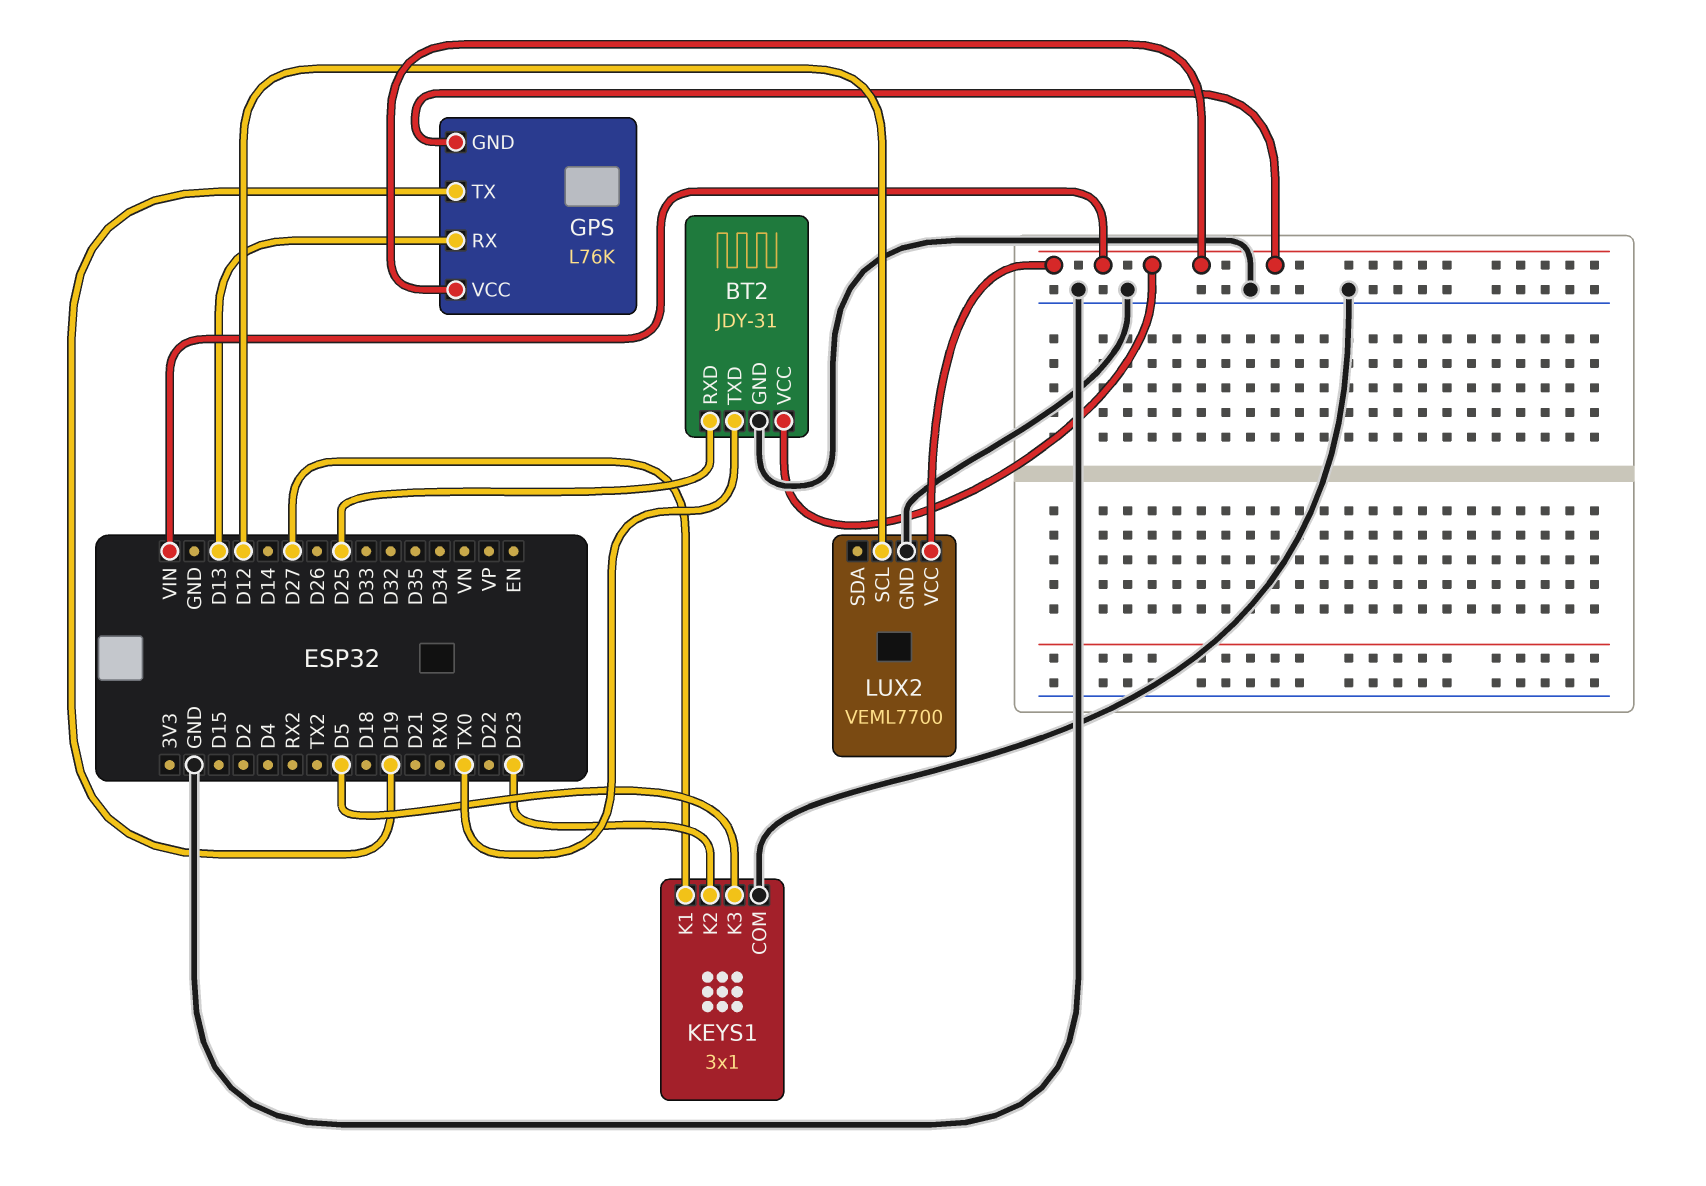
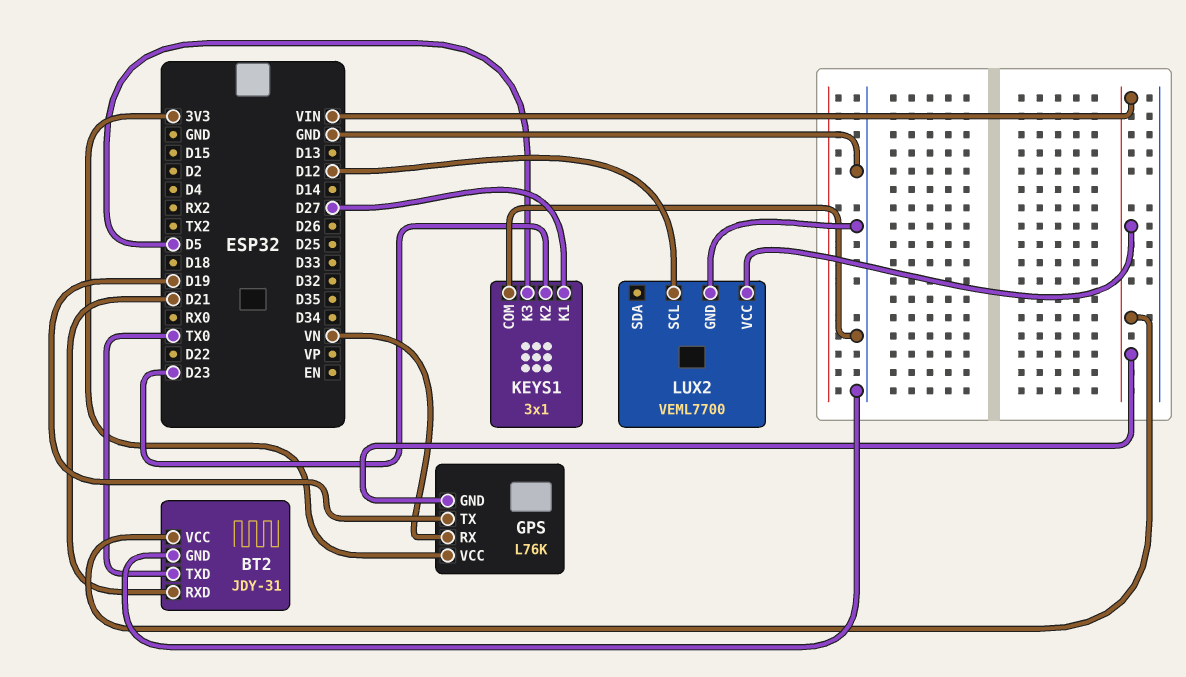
BT2 pin RXD: D25 -> D21
GPS pin RX: D13 -> VN
GPS pin VCC: VIN -> 3V3

